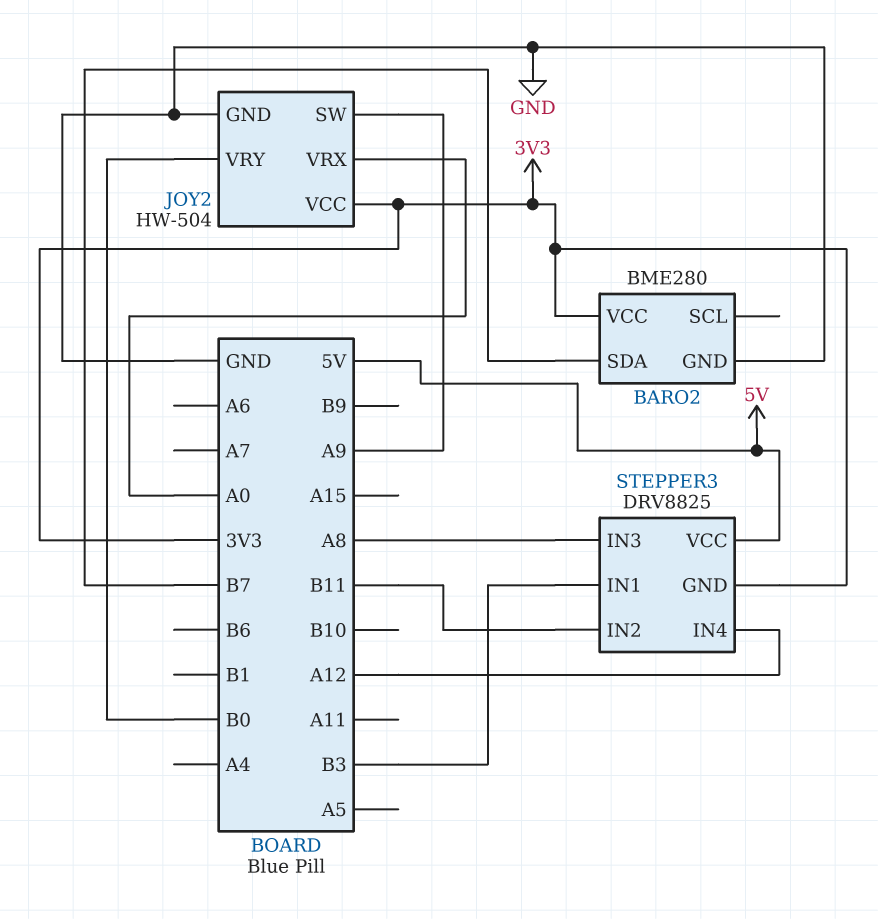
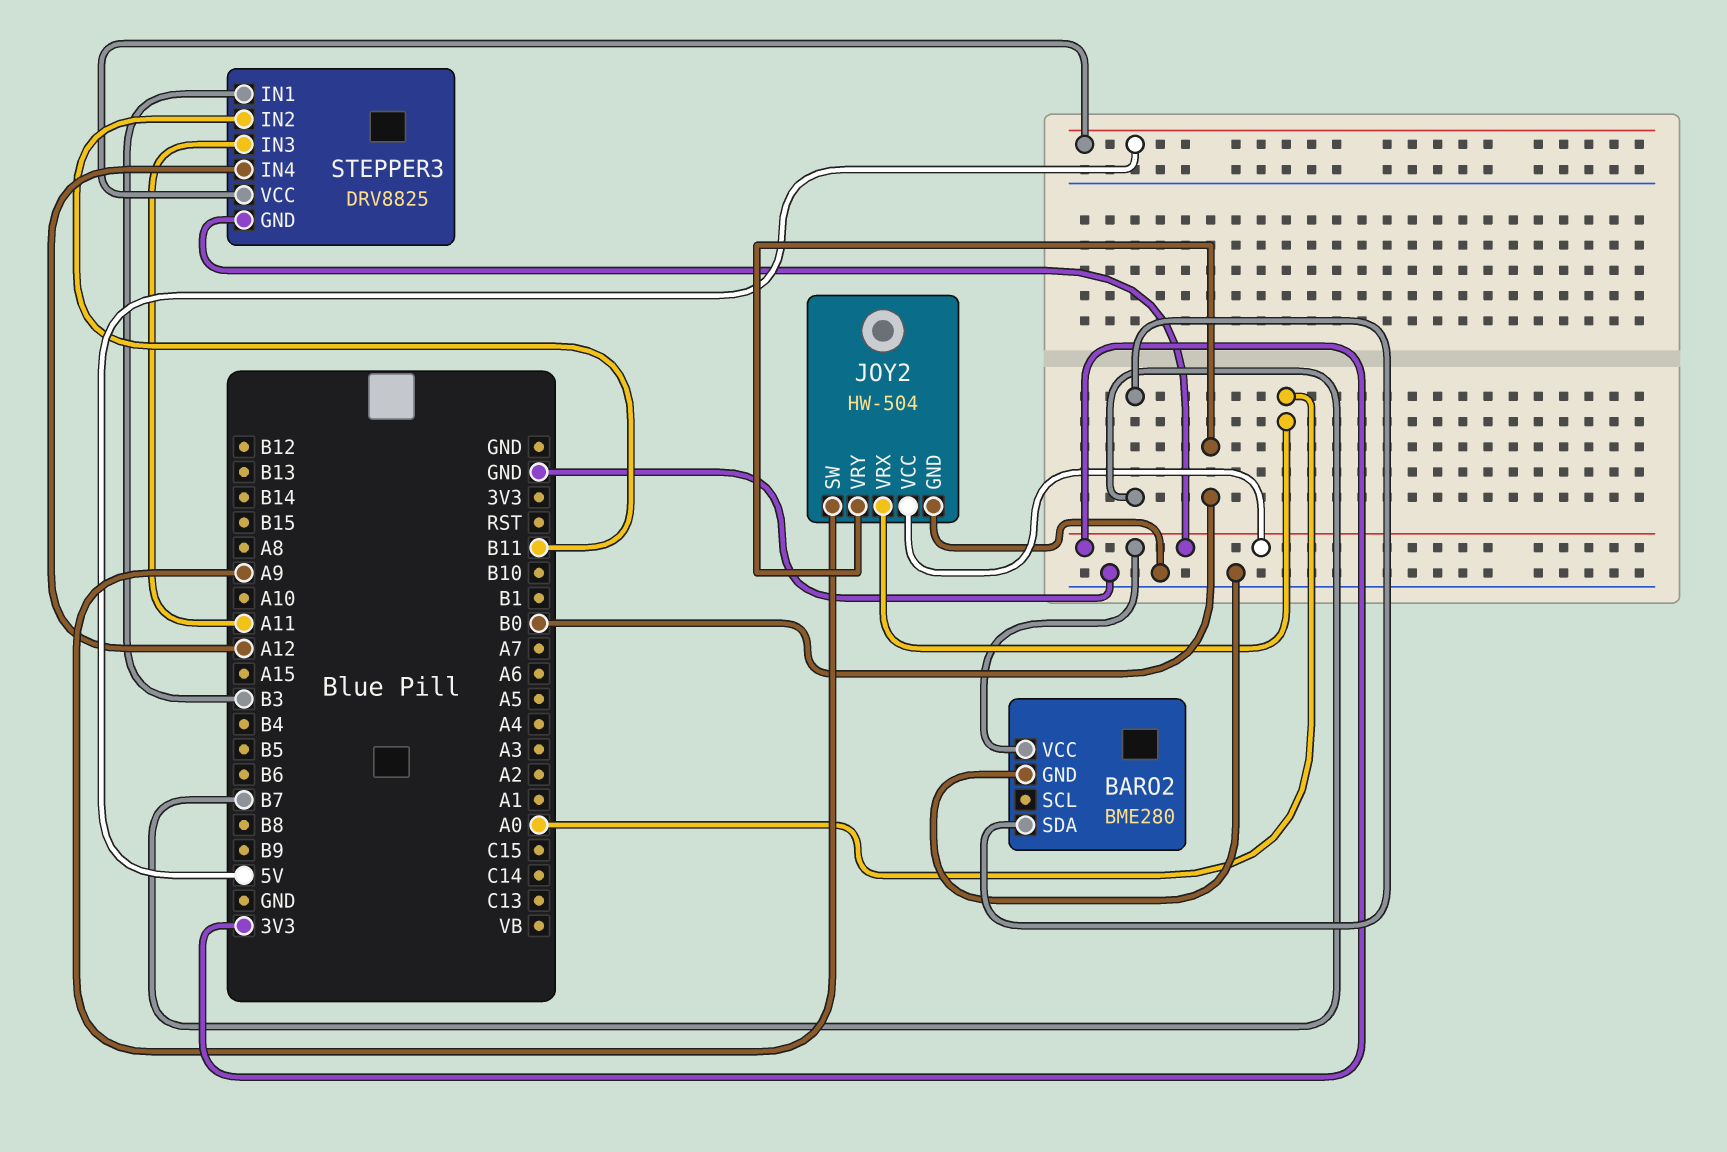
STEPPER3 pin IN3: A8 -> A11

